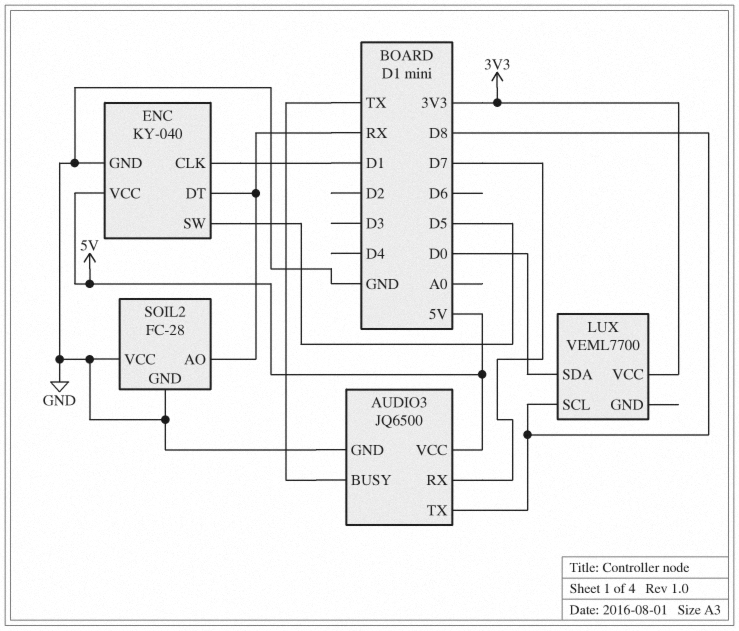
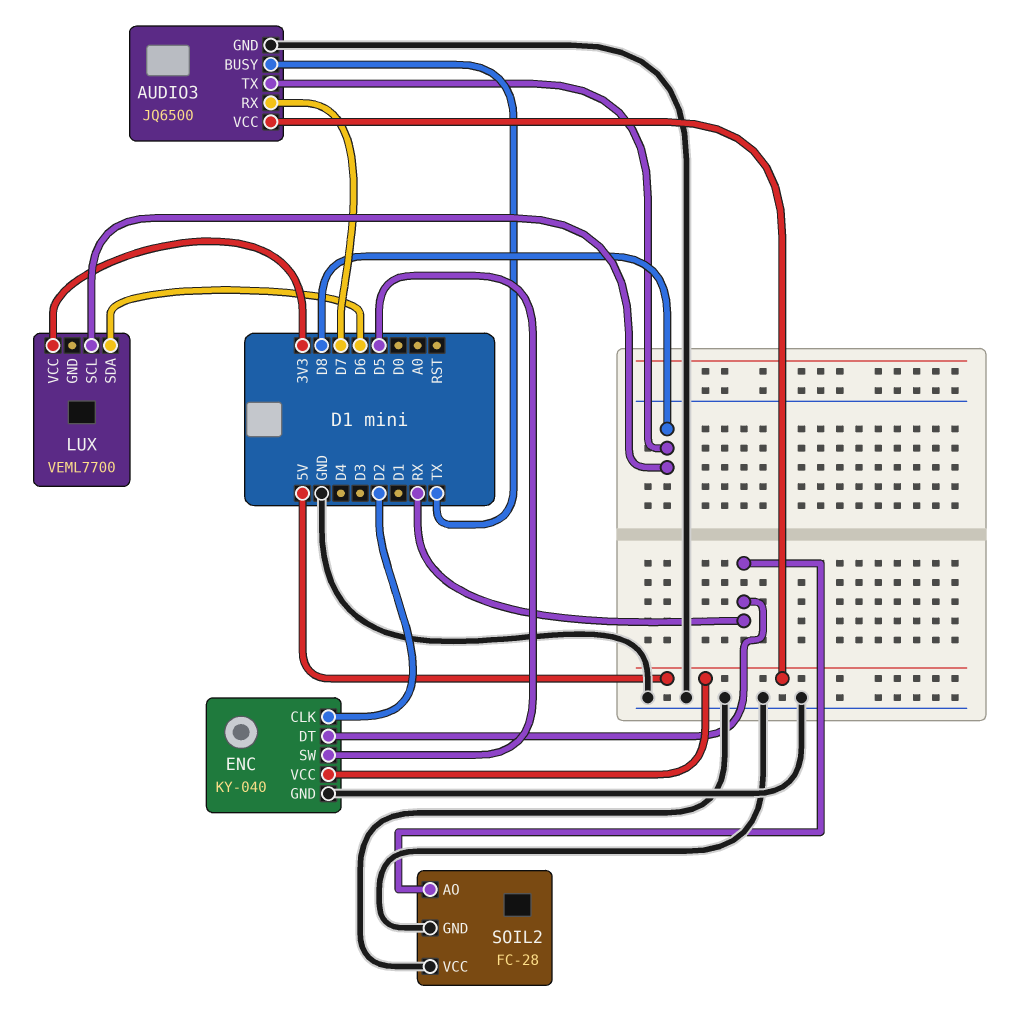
ENC pin CLK: D1 -> D2
LUX pin SDA: D0 -> D6

